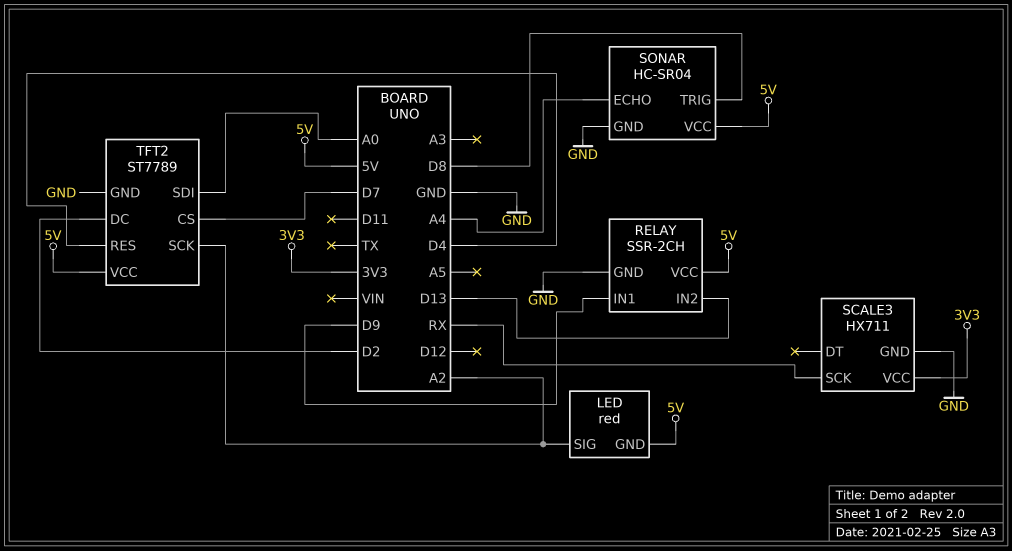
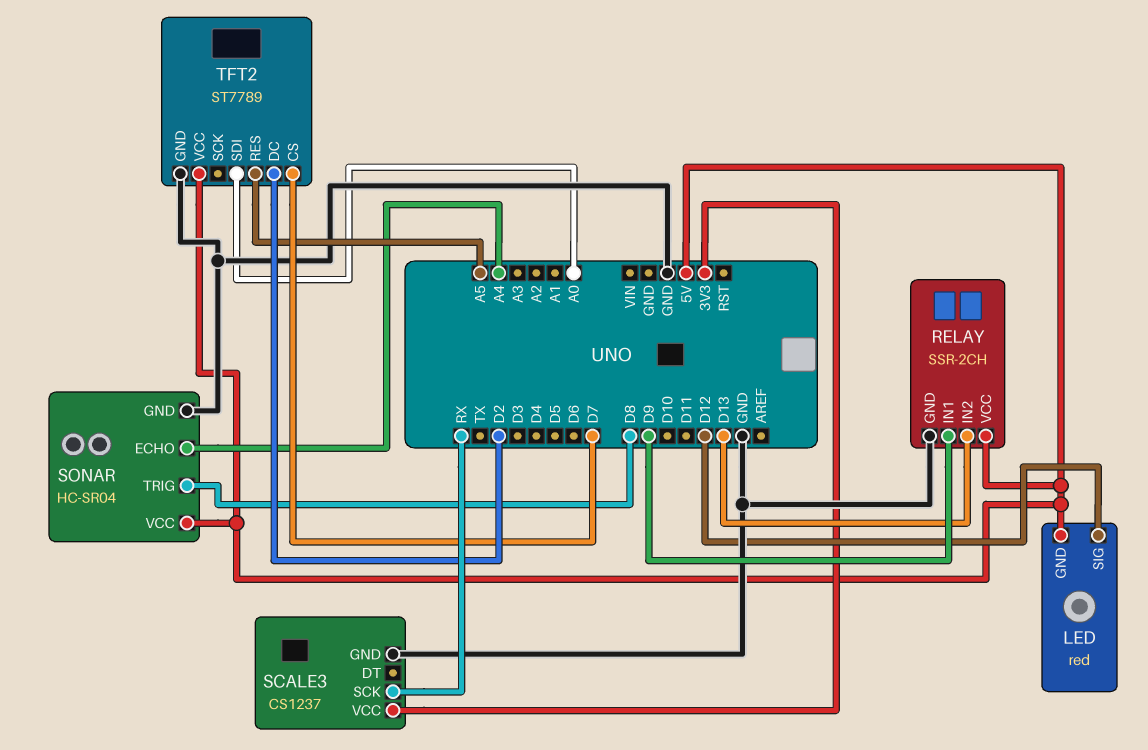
LED pin SIG: A2 -> D12
SCALE3: HX711 -> CS1237
TFT2 pin RES: D4 -> A5
TFT2 pin SCK: A2 -> none

